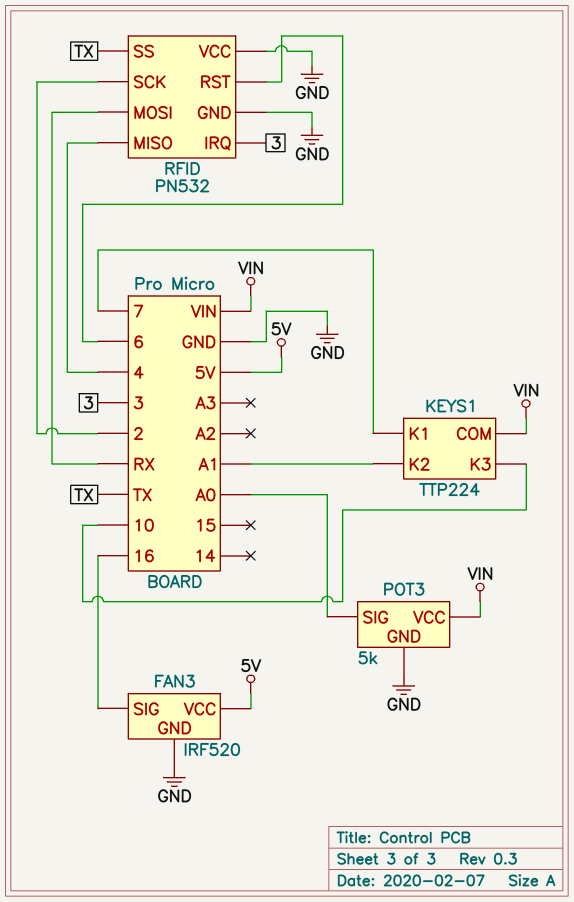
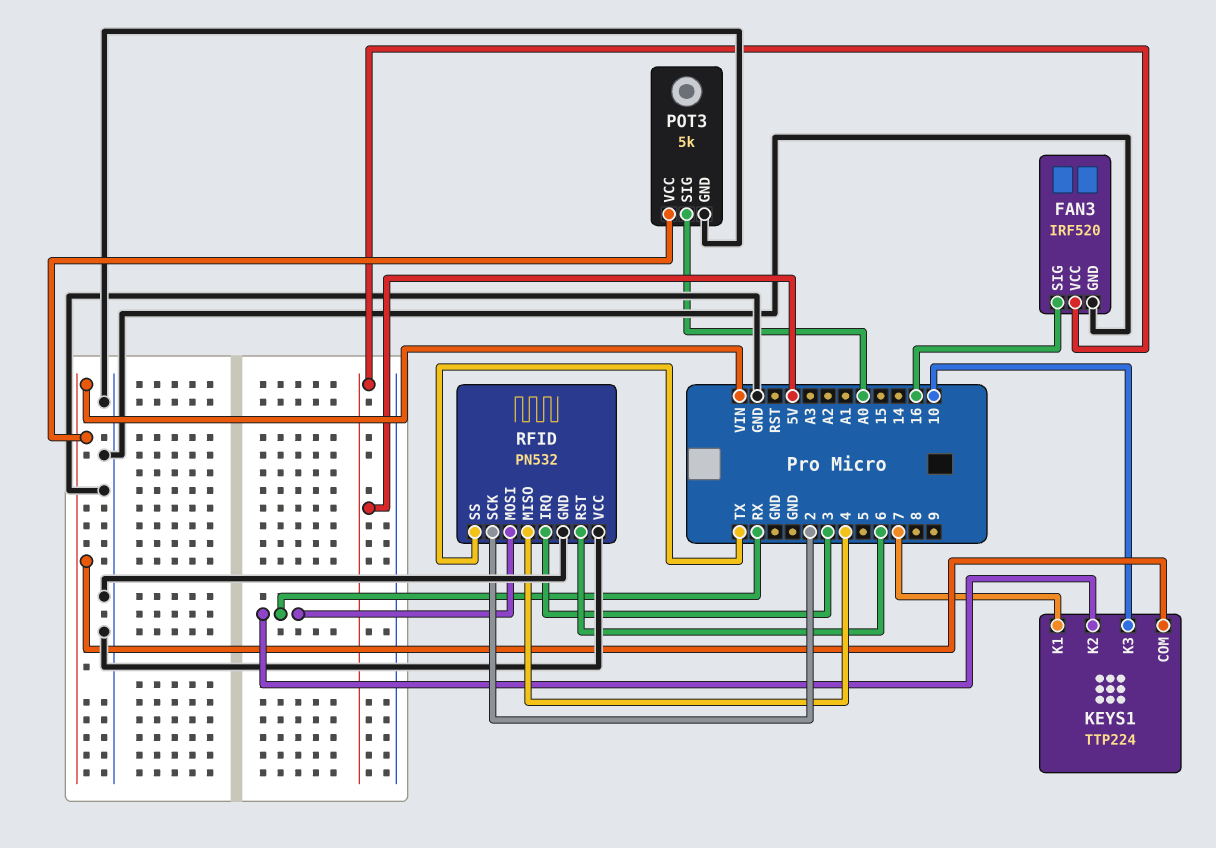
KEYS1 pin K2: A1 -> RX

